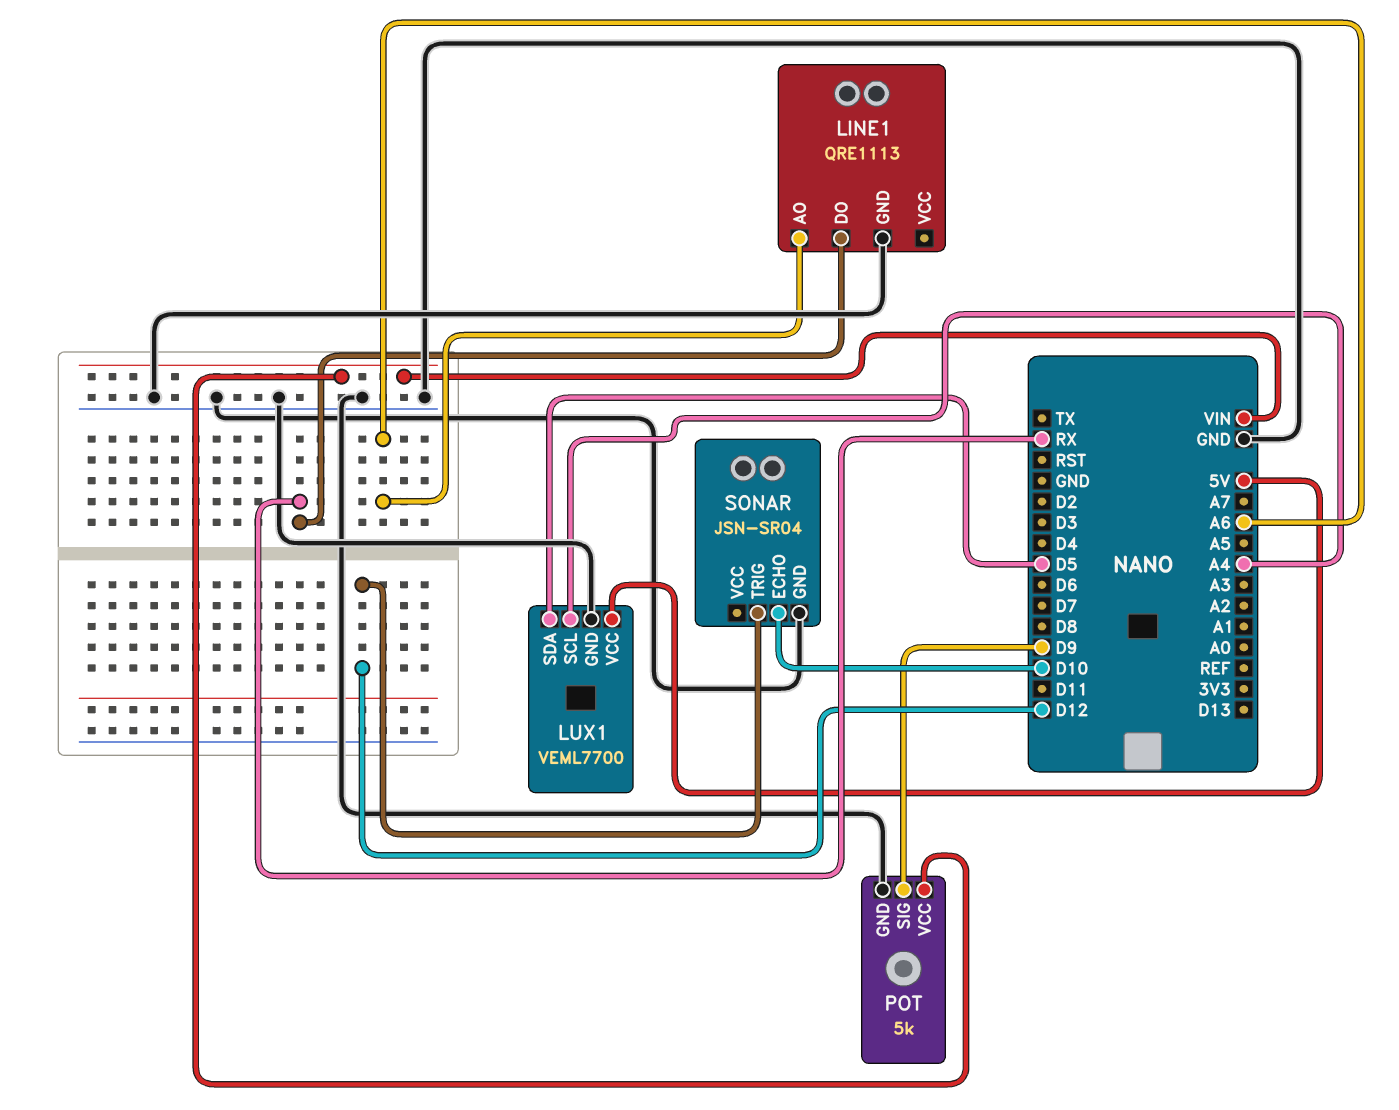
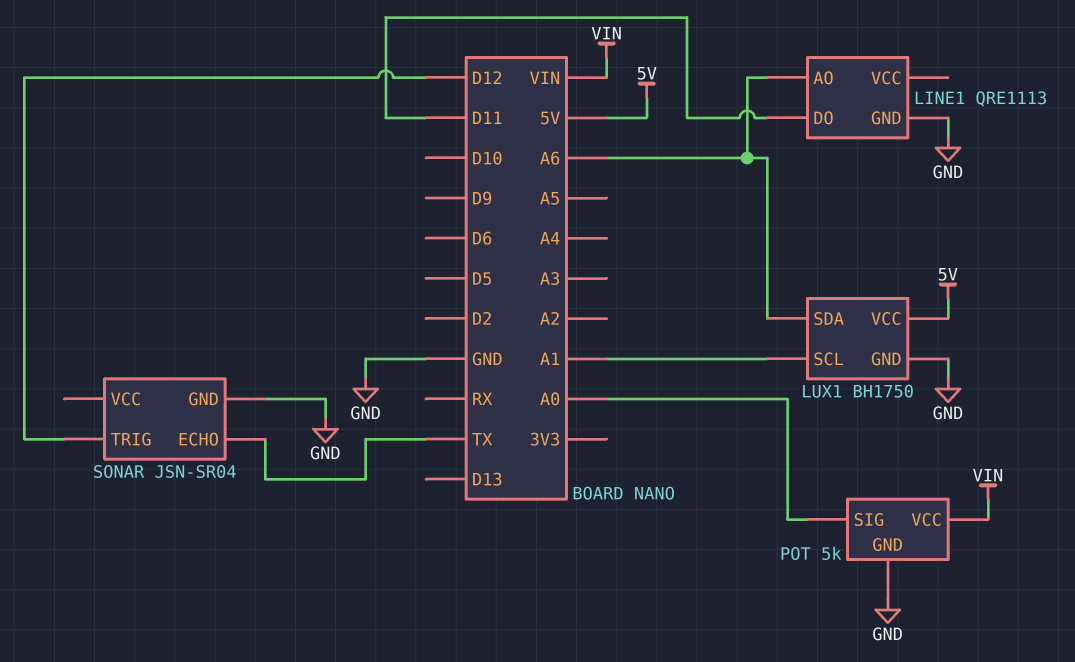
LINE1 pin DO: RX -> D11
LUX1: VEML7700 -> BH1750
LUX1 pin SCL: A4 -> A1
LUX1 pin SDA: D5 -> A6
POT pin SIG: D9 -> A0
SONAR pin ECHO: D10 -> TX

